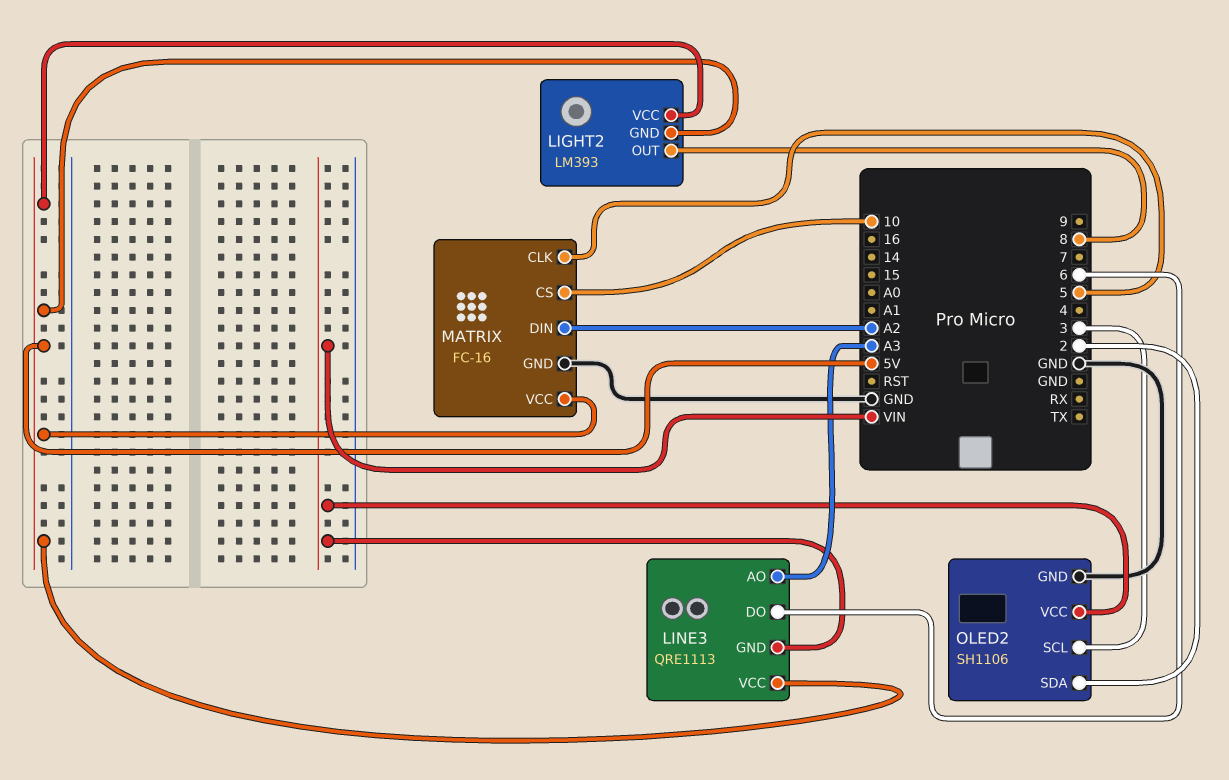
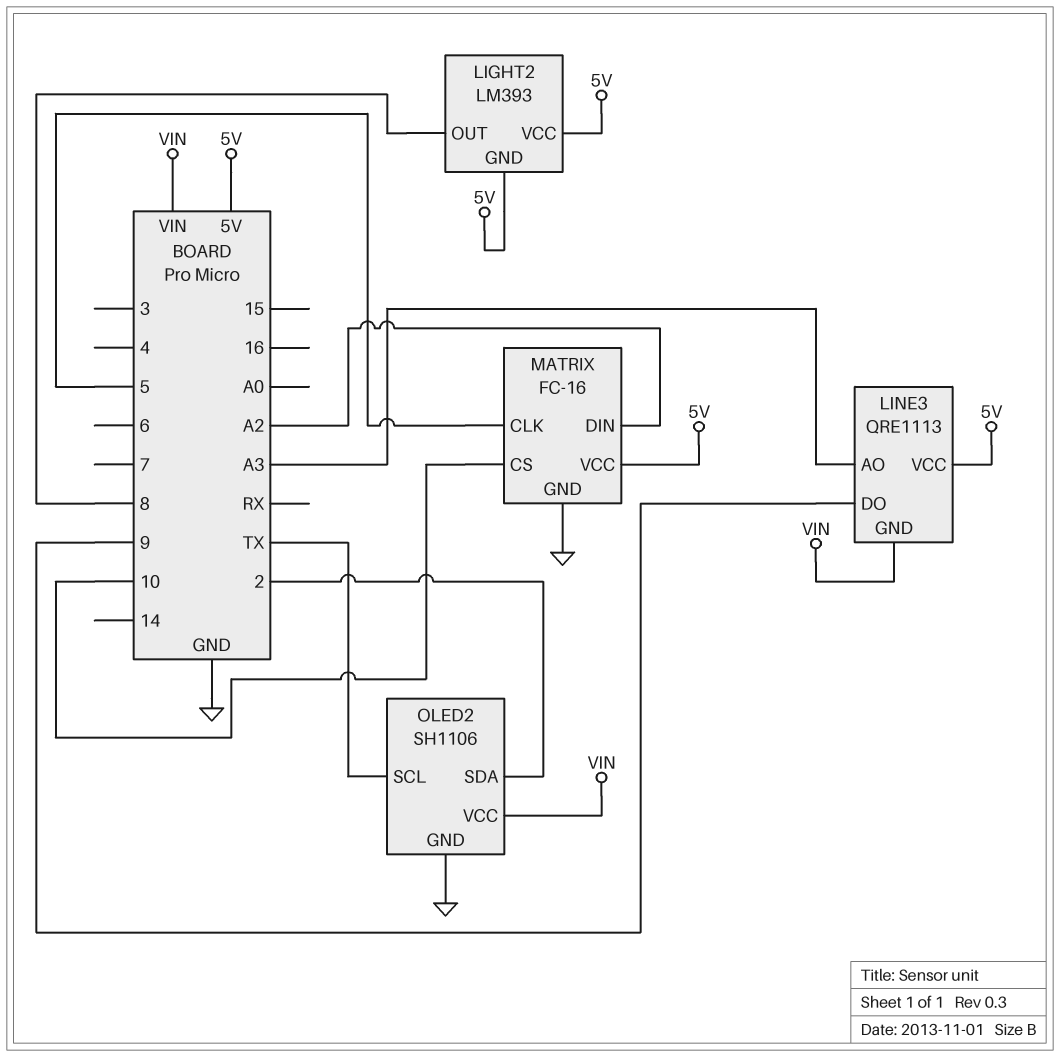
LINE3 pin DO: 6 -> 9
OLED2 pin SCL: 3 -> TX

